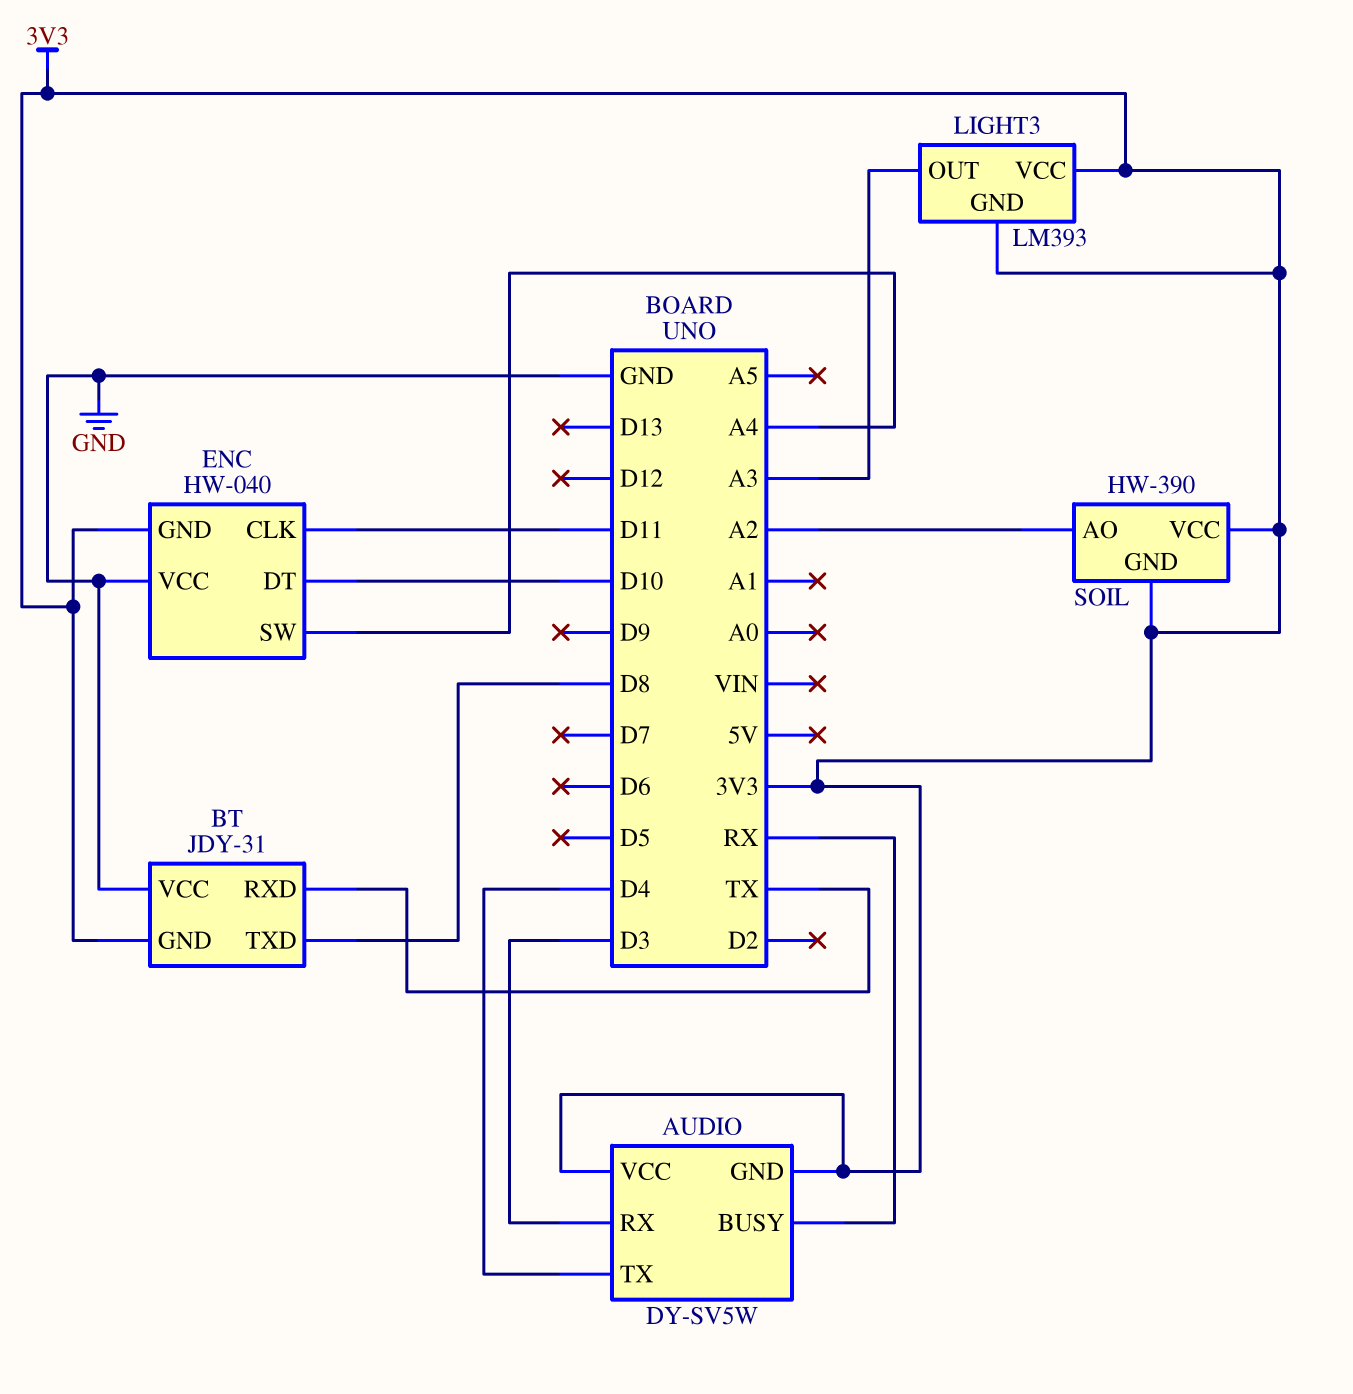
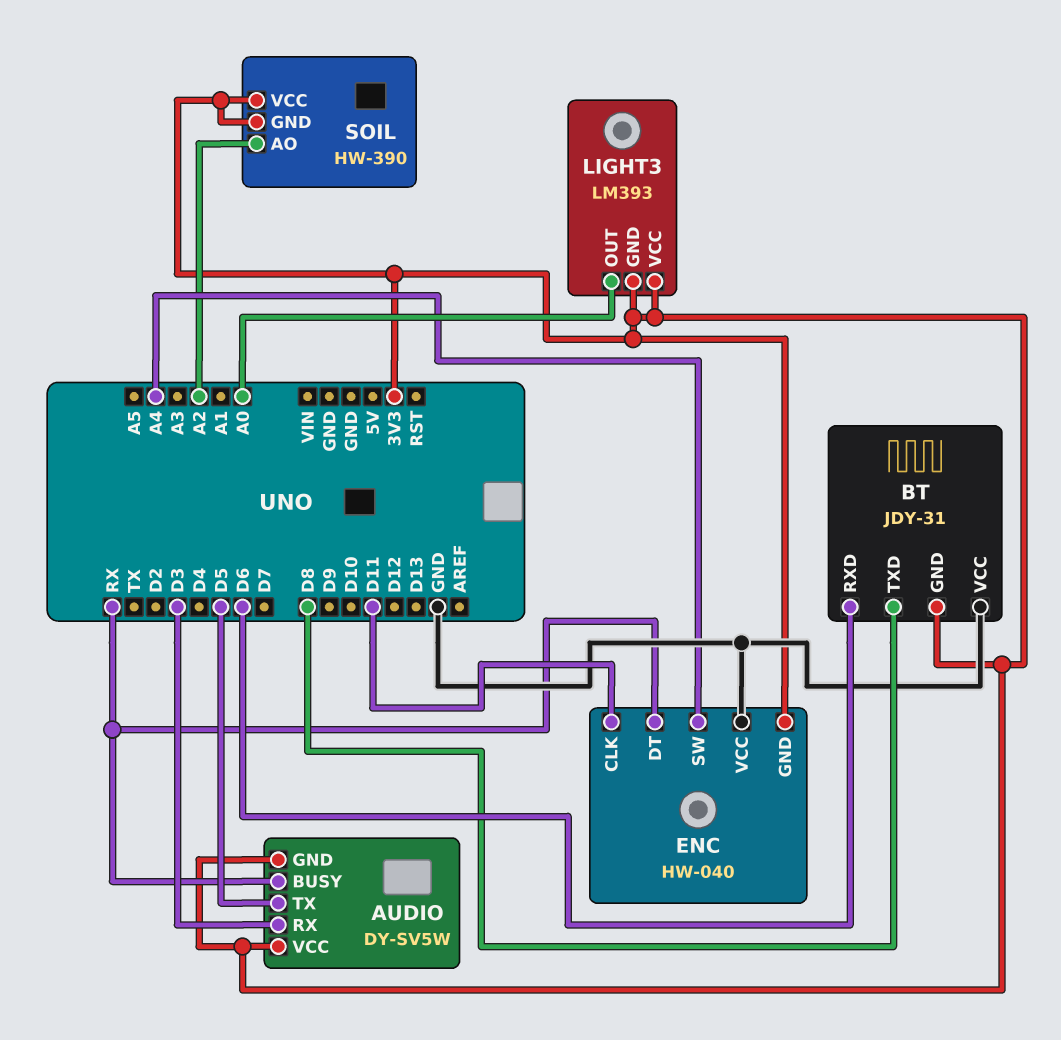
AUDIO pin TX: D4 -> D5
BT pin RXD: TX -> D6
ENC pin DT: D10 -> RX
LIGHT3 pin OUT: A3 -> A0

